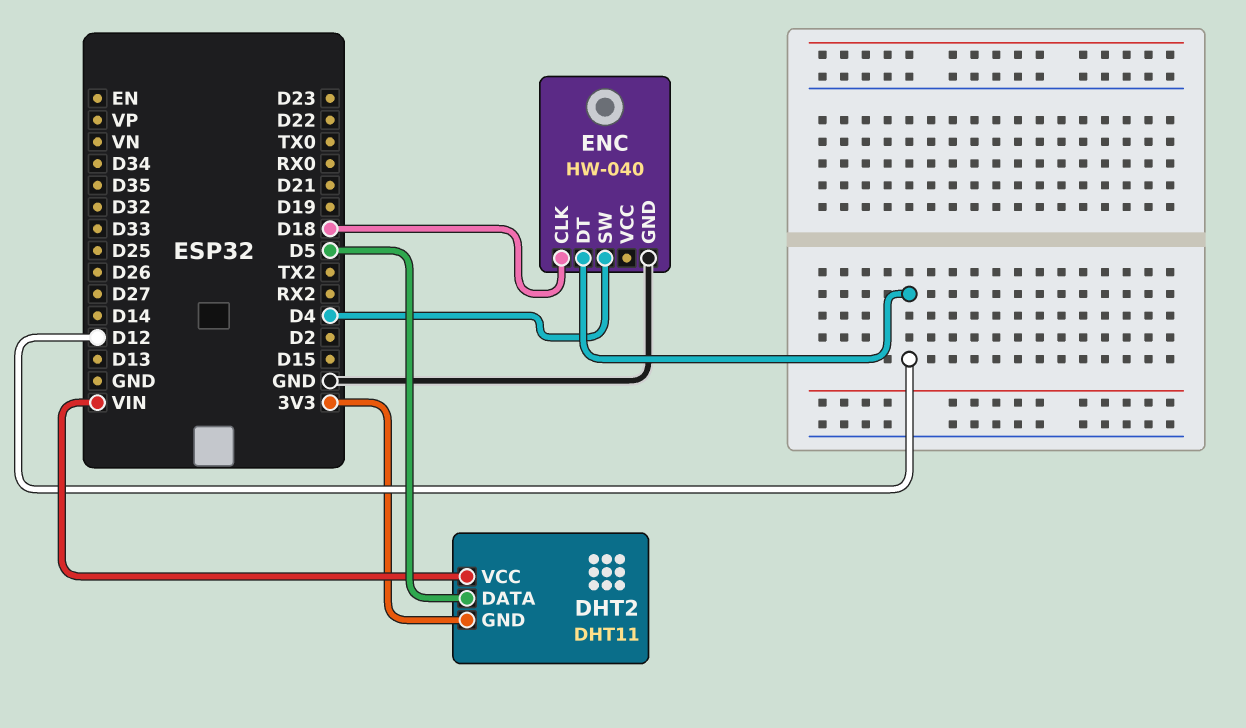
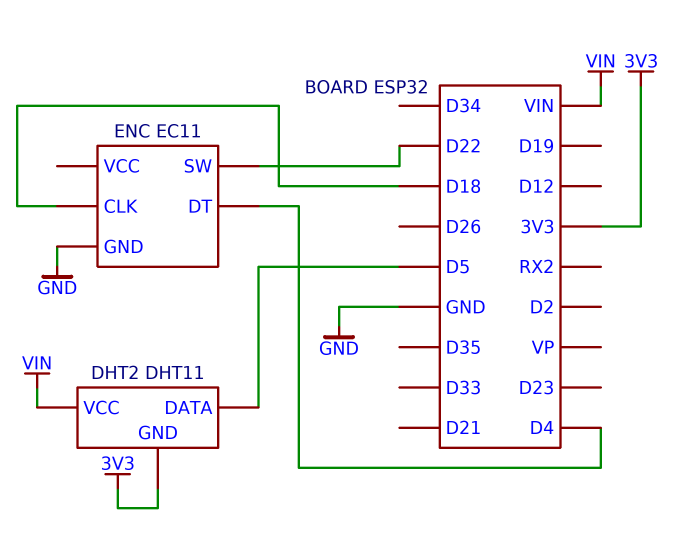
ENC: HW-040 -> EC11
ENC pin DT: D12 -> D4
ENC pin SW: D4 -> D22

